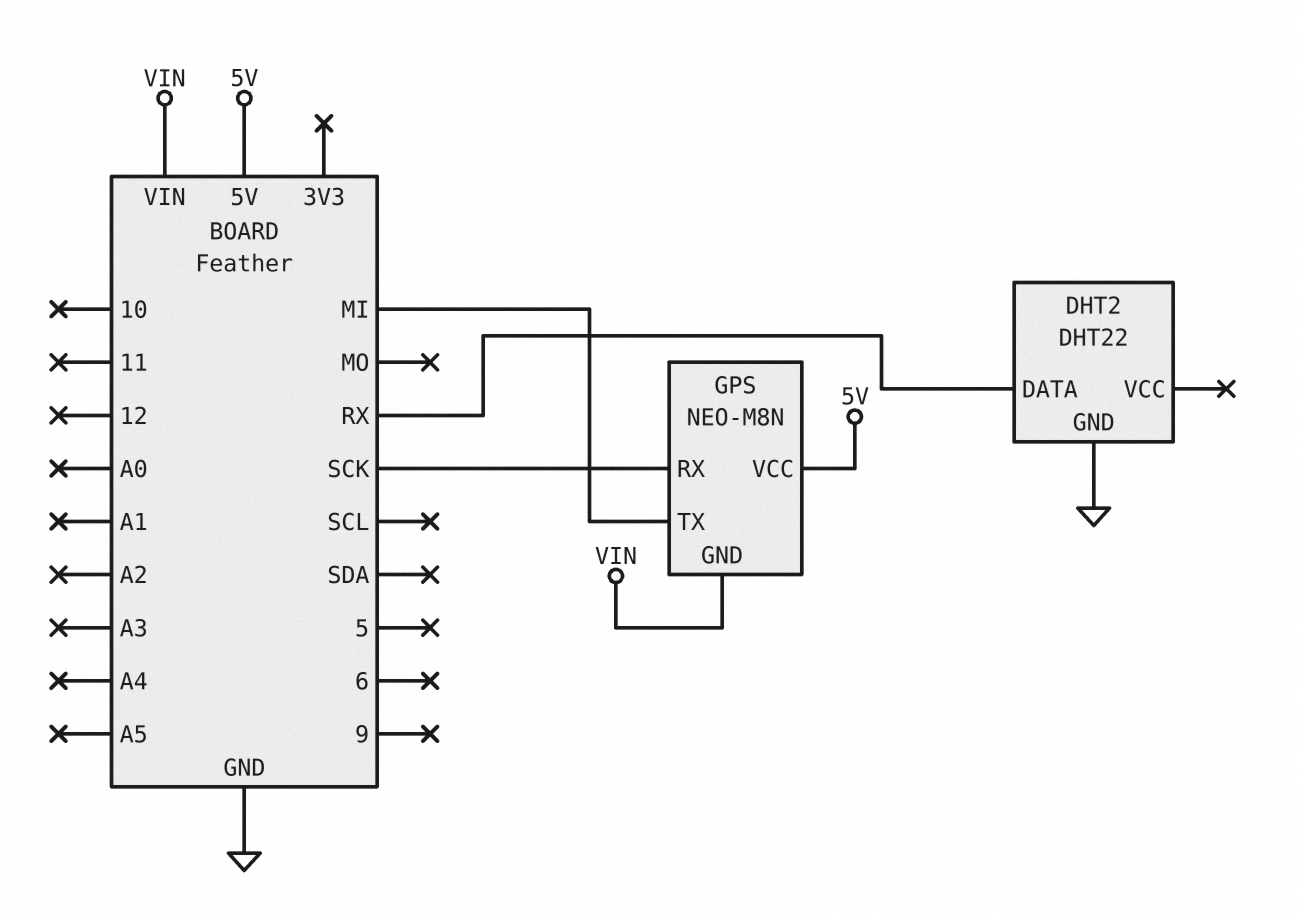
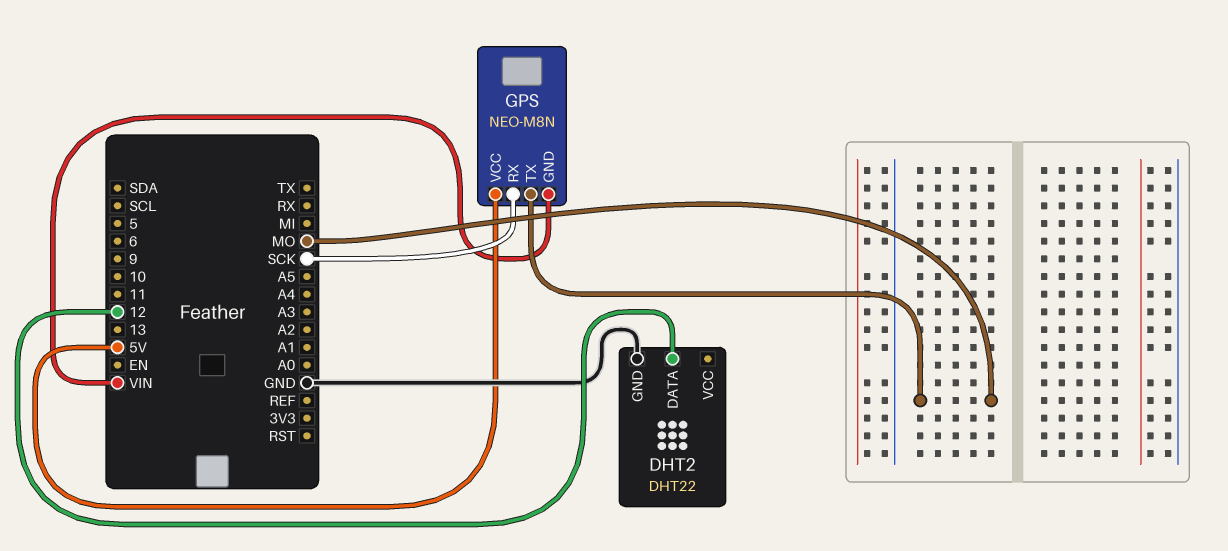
DHT2 pin DATA: RX -> 12
GPS pin TX: MI -> MO

